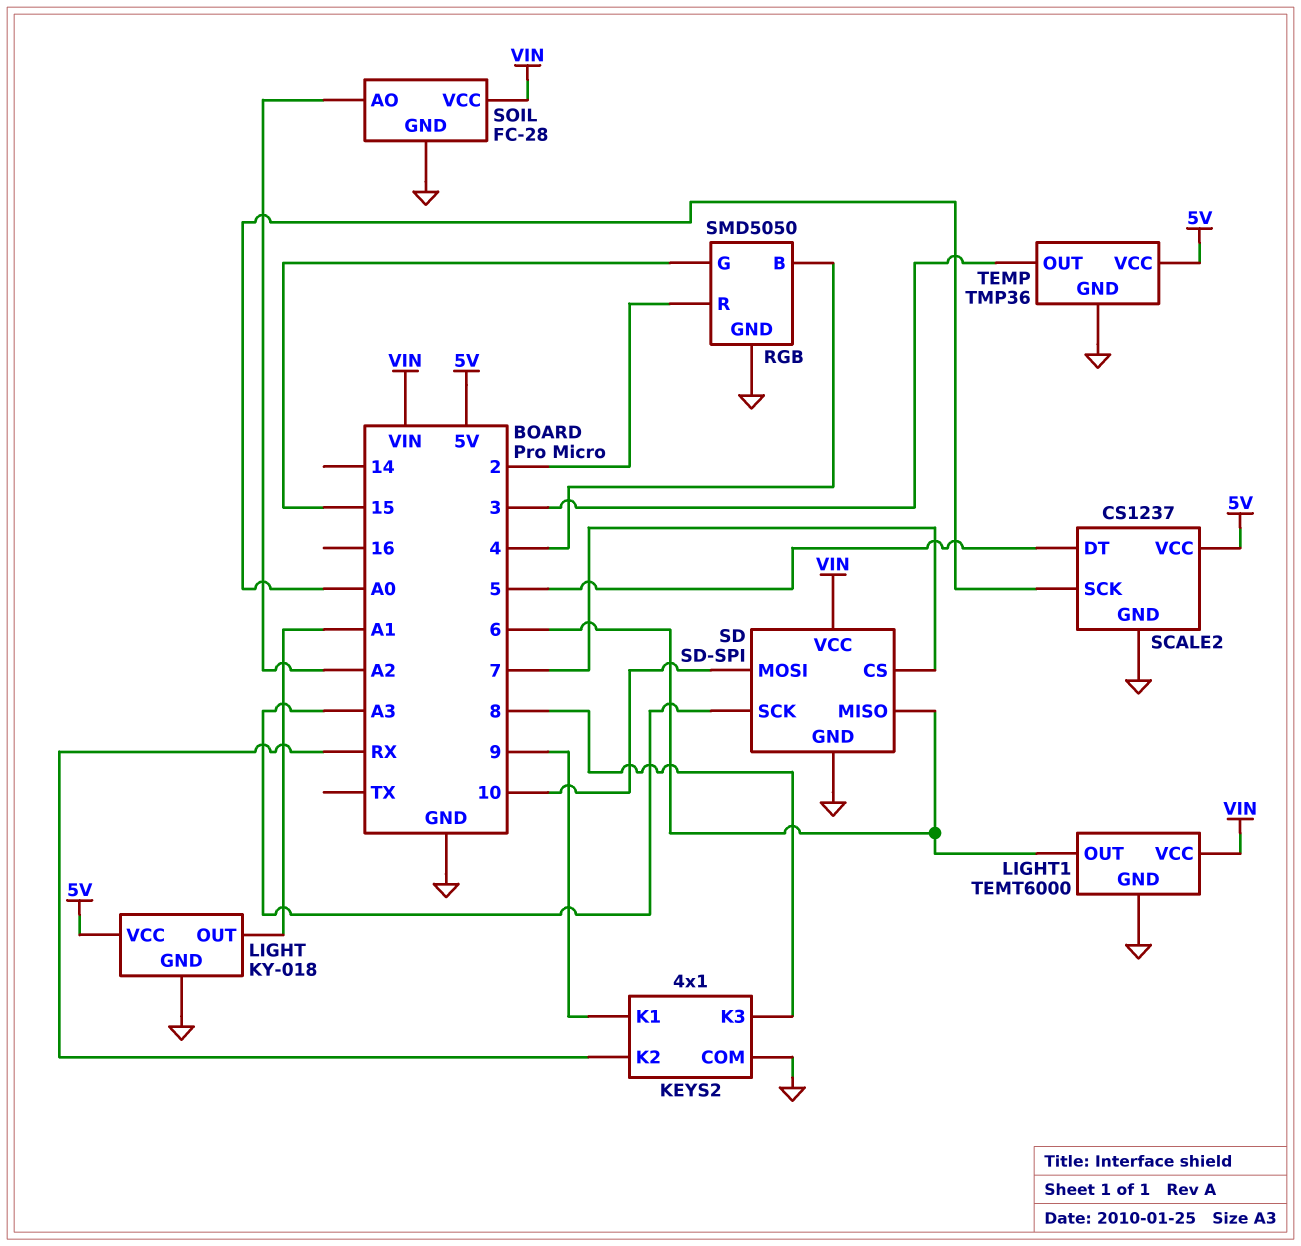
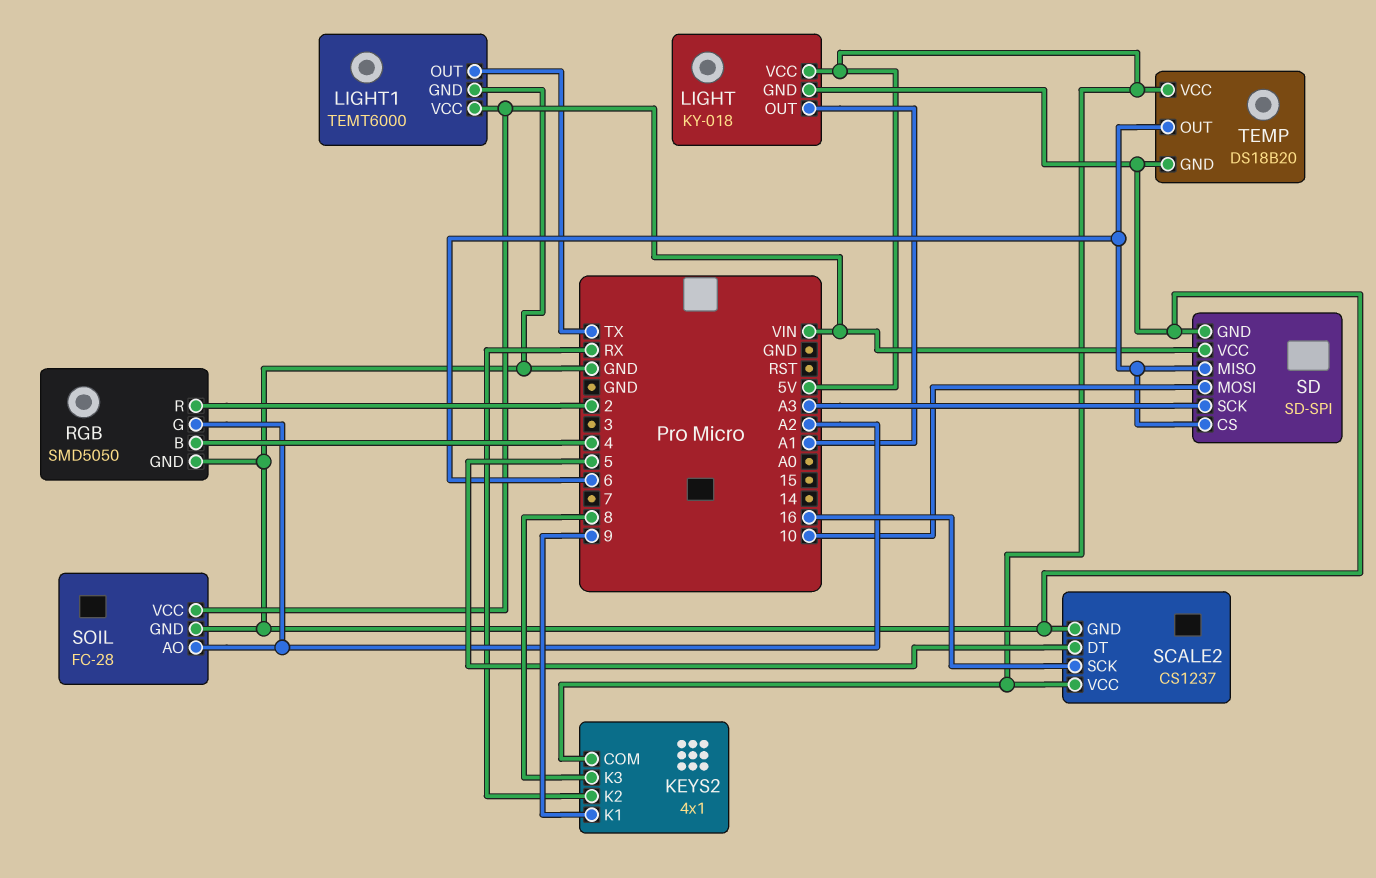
KEYS2 pin COM: GND -> 5V
LIGHT1 pin OUT: 6 -> TX
RGB pin G: 15 -> A2
SCALE2 pin SCK: A0 -> 16
SD pin CS: 7 -> 6
TEMP: TMP36 -> DS18B20
TEMP pin OUT: 3 -> 6

